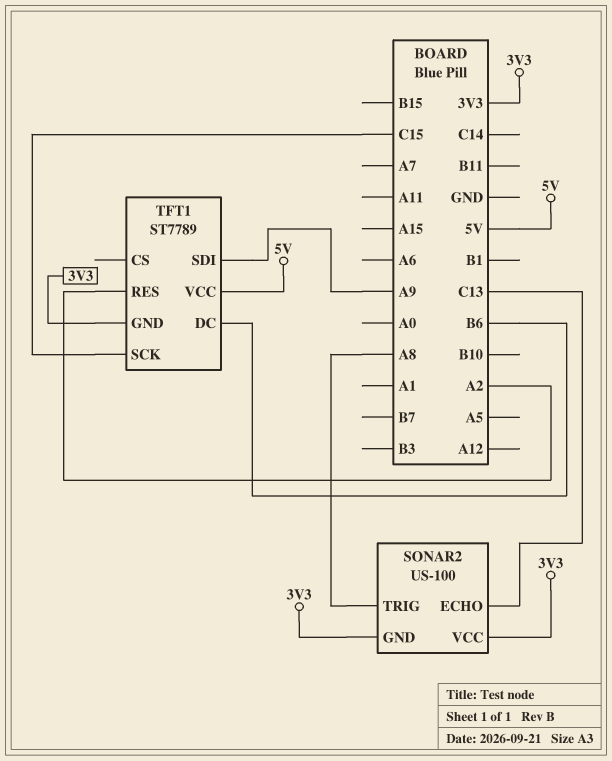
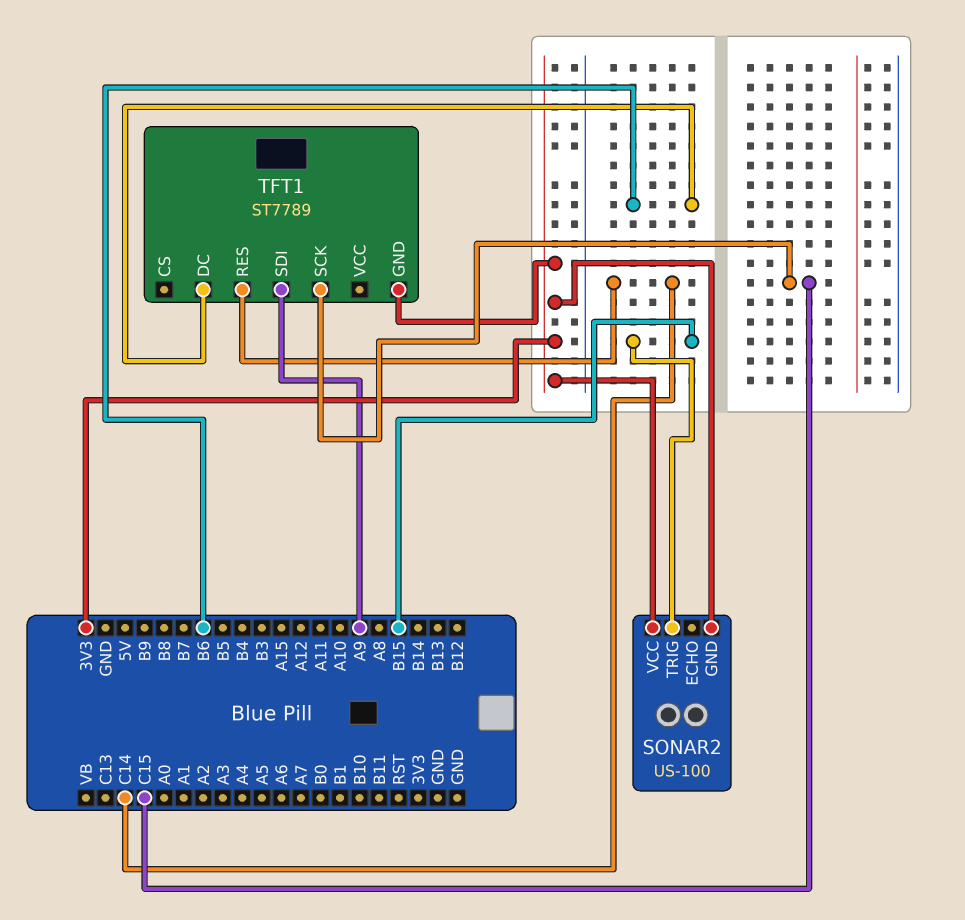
SONAR2 pin ECHO: C13 -> none
SONAR2 pin TRIG: A8 -> B15
TFT1 pin RES: A2 -> C14
TFT1 pin VCC: 5V -> none

